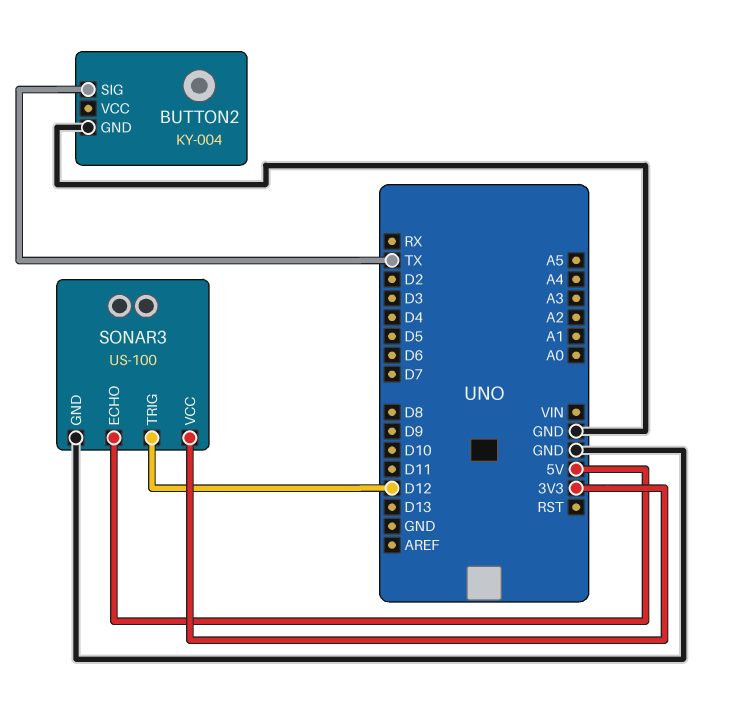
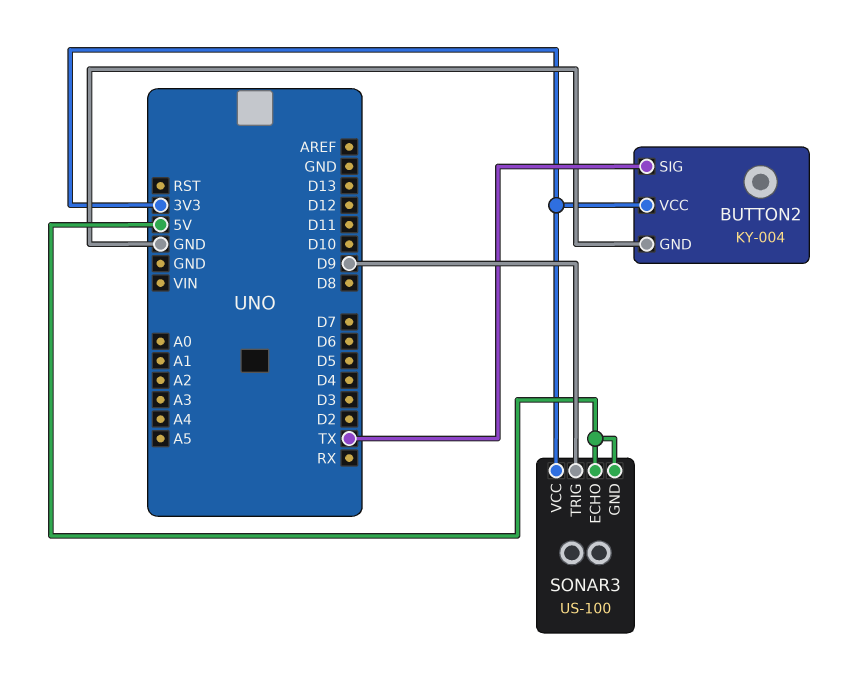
BUTTON2 pin VCC: none -> 3V3
SONAR3 pin GND: GND -> 5V
SONAR3 pin TRIG: D12 -> D9

